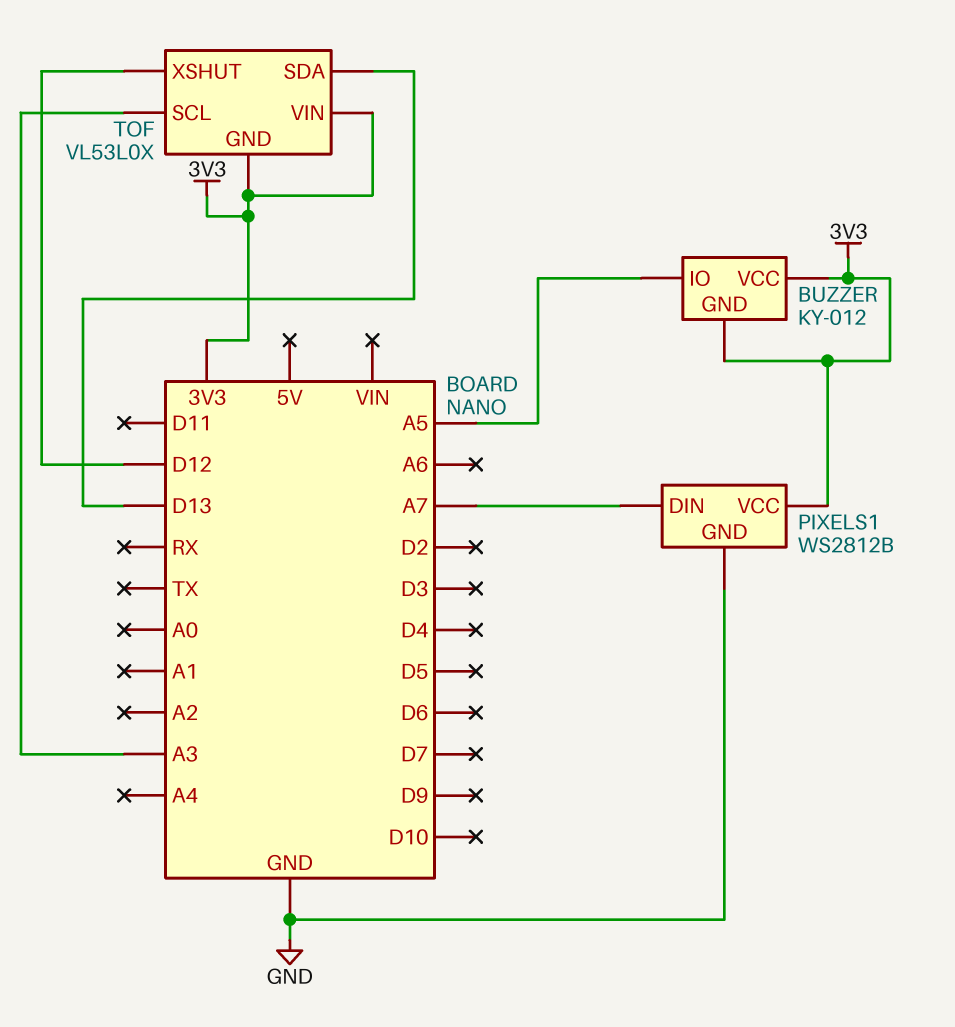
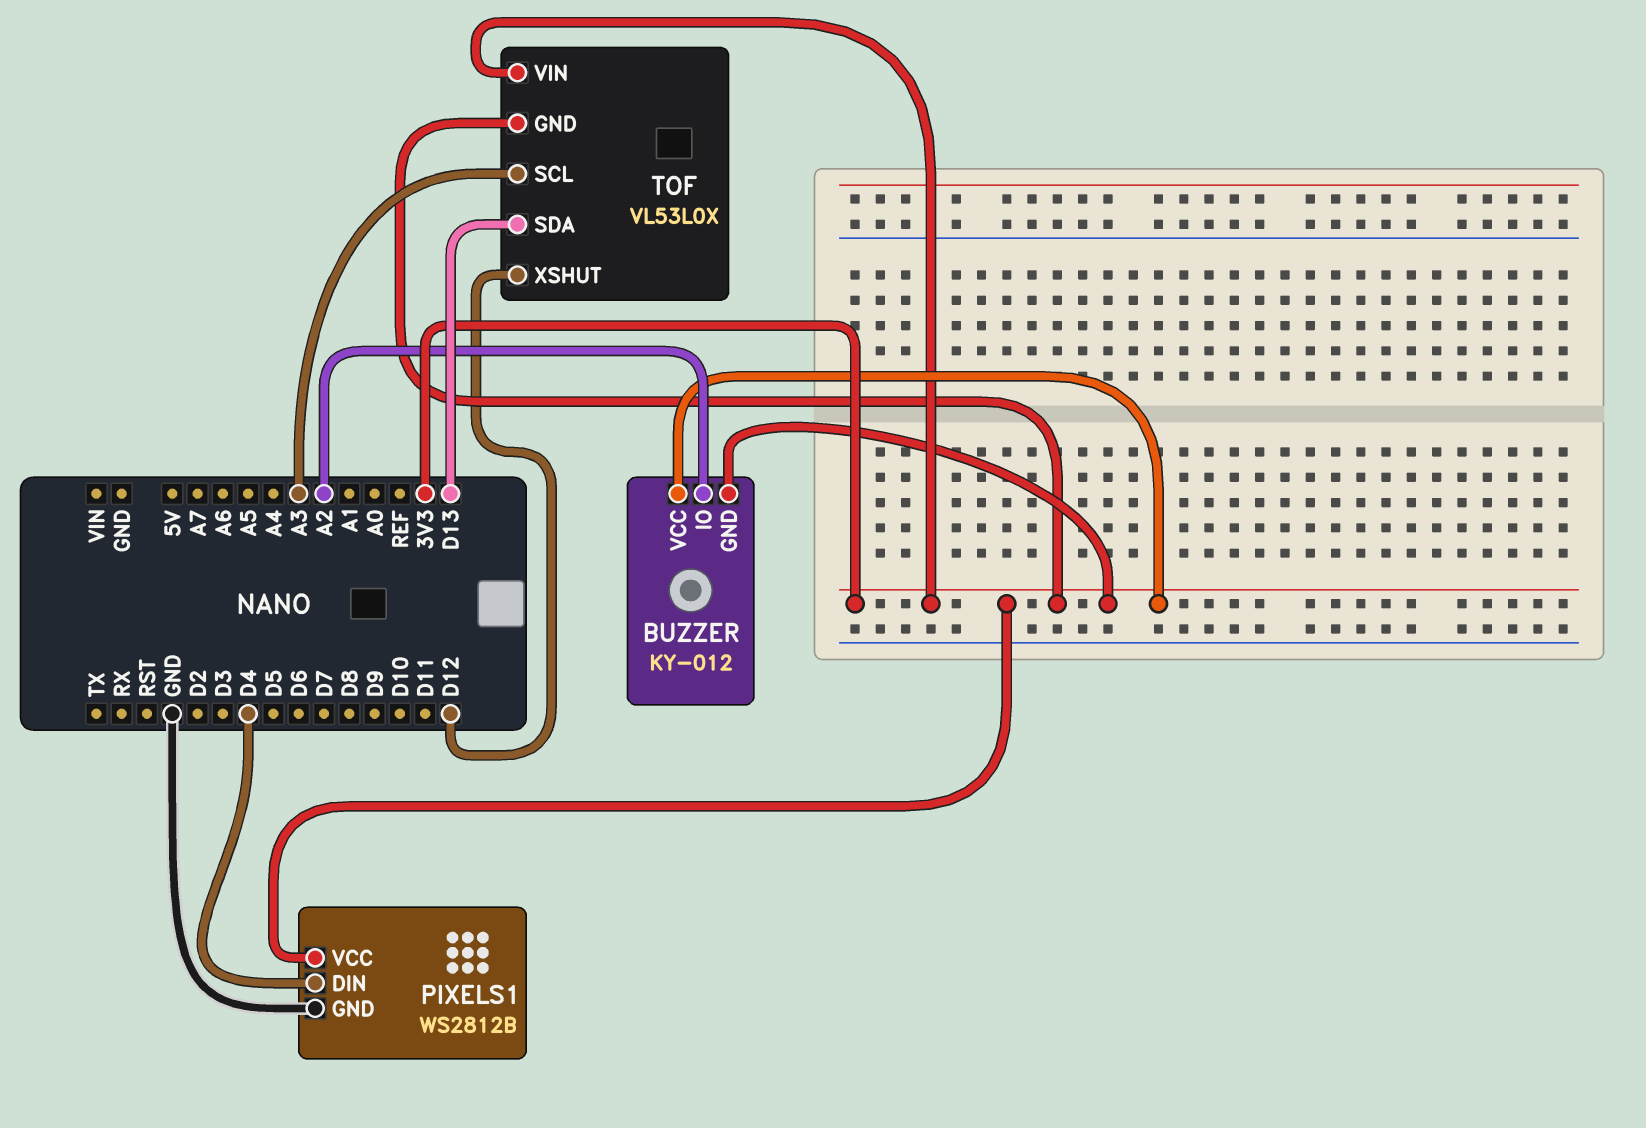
BUZZER pin IO: A5 -> A2
PIXELS1 pin DIN: A7 -> D4

